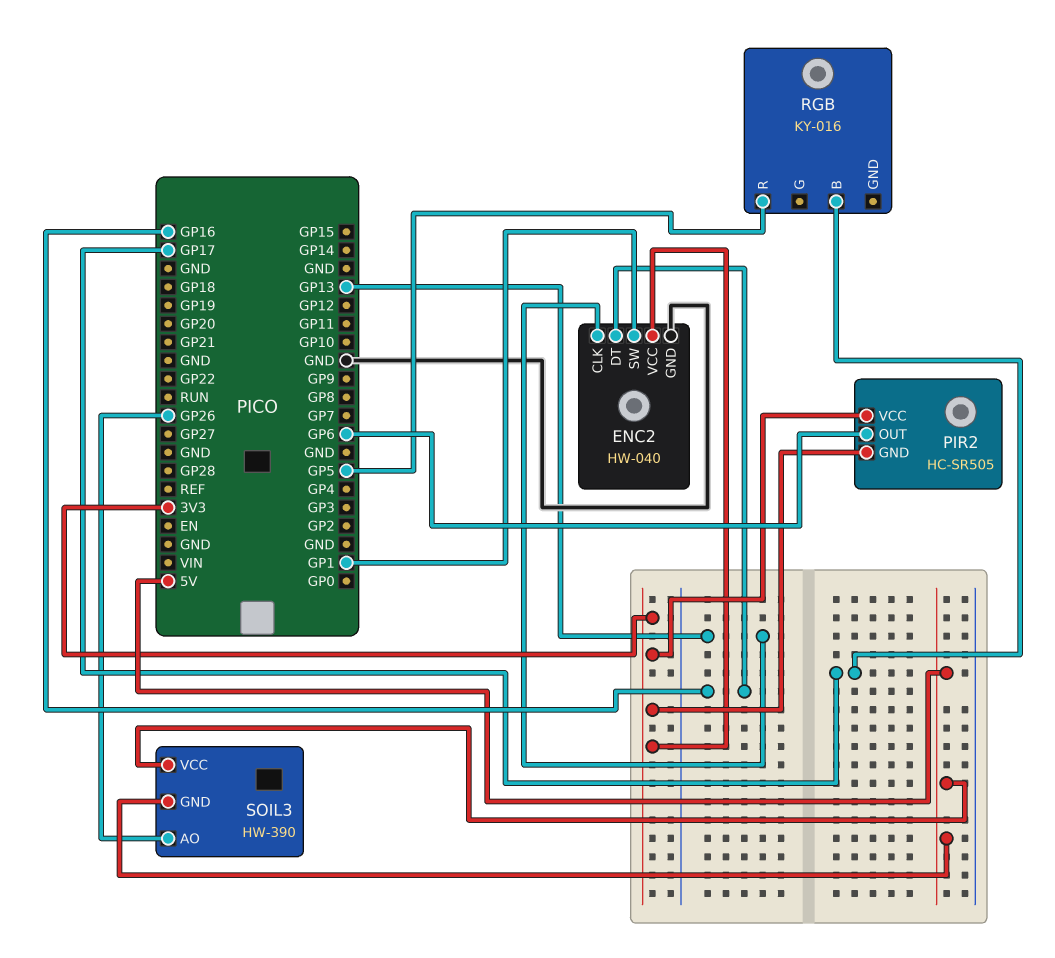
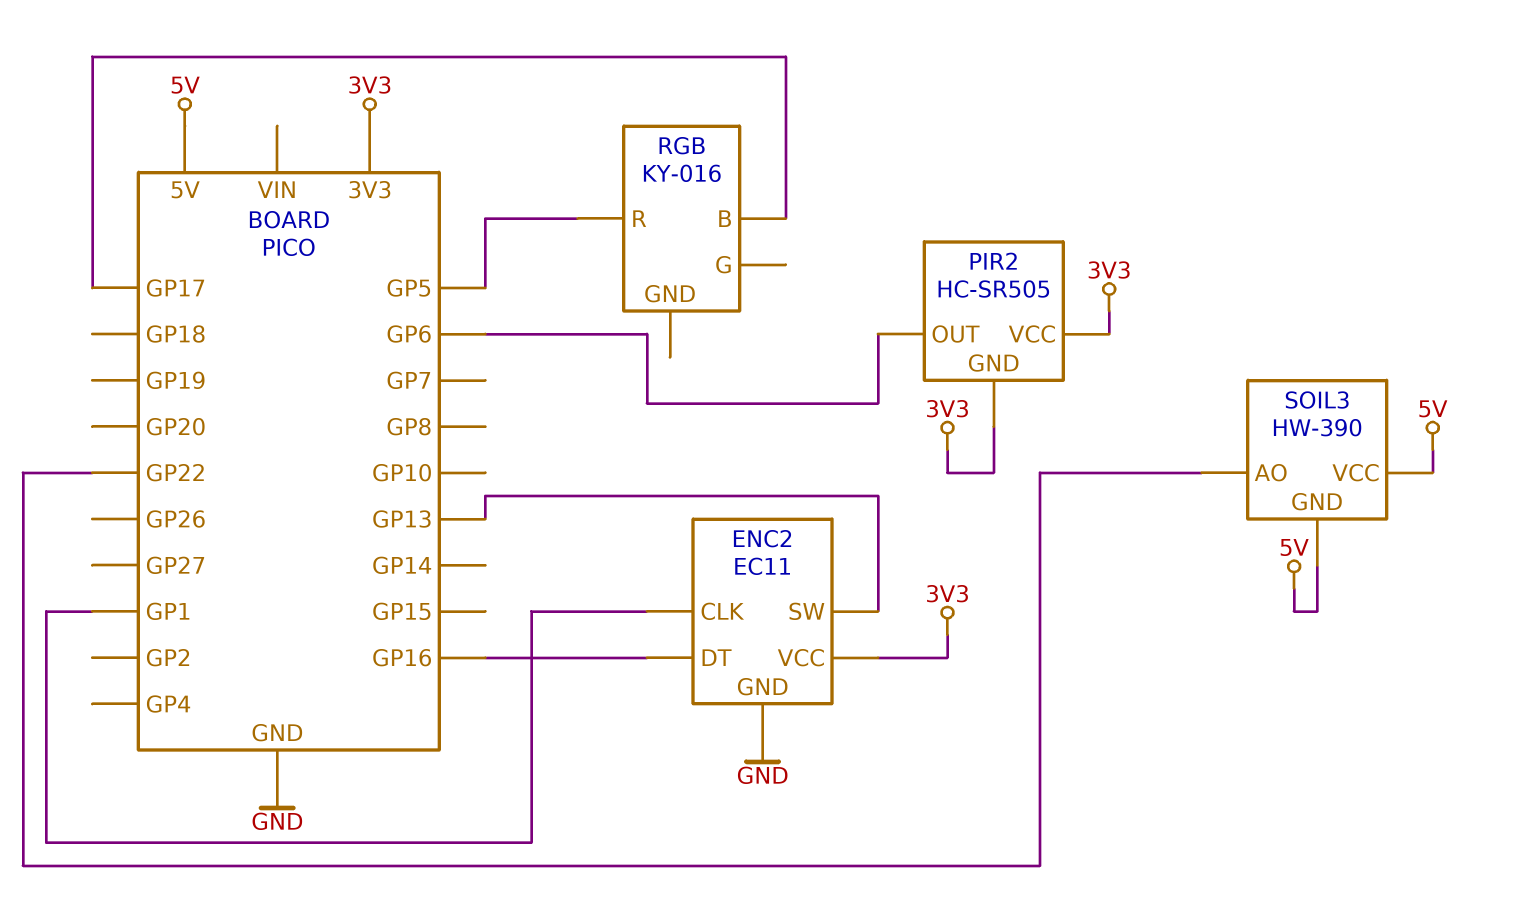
ENC2: HW-040 -> EC11
ENC2 pin CLK: GP13 -> GP1
ENC2 pin SW: GP1 -> GP13
SOIL3 pin AO: GP26 -> GP22

